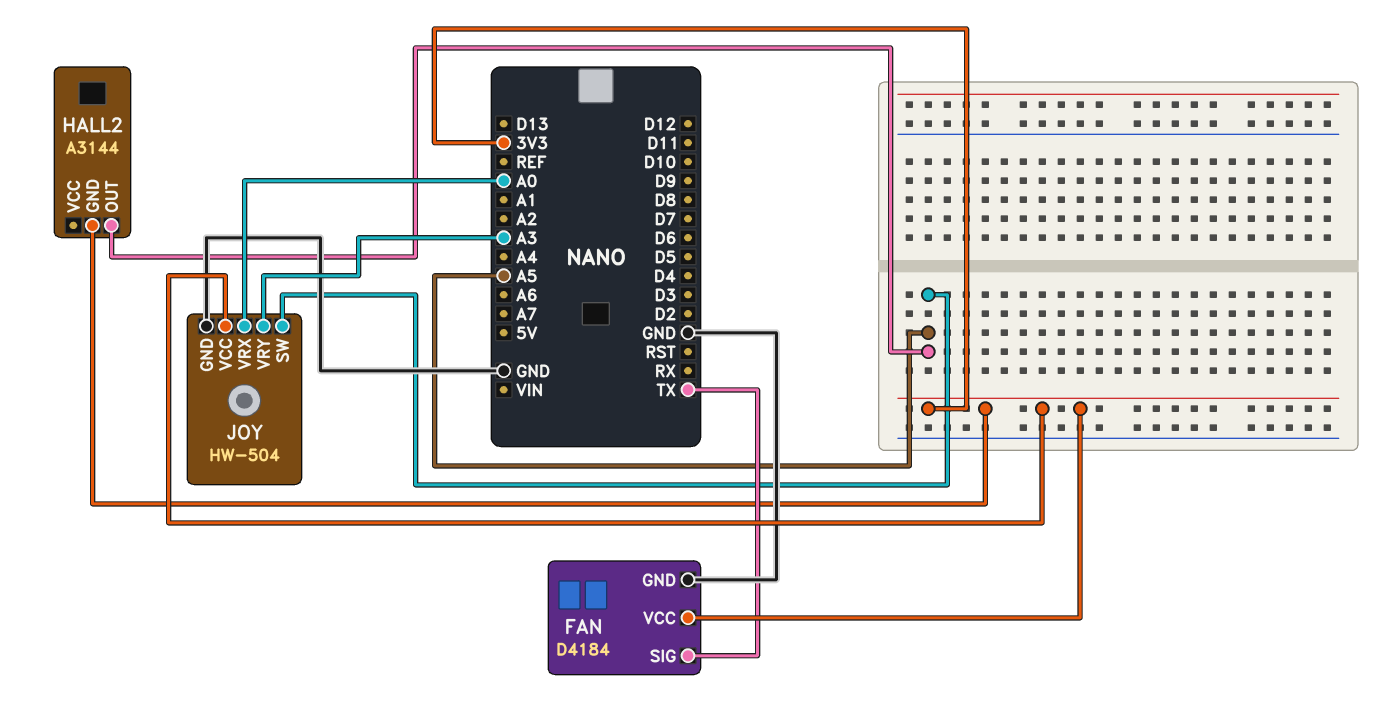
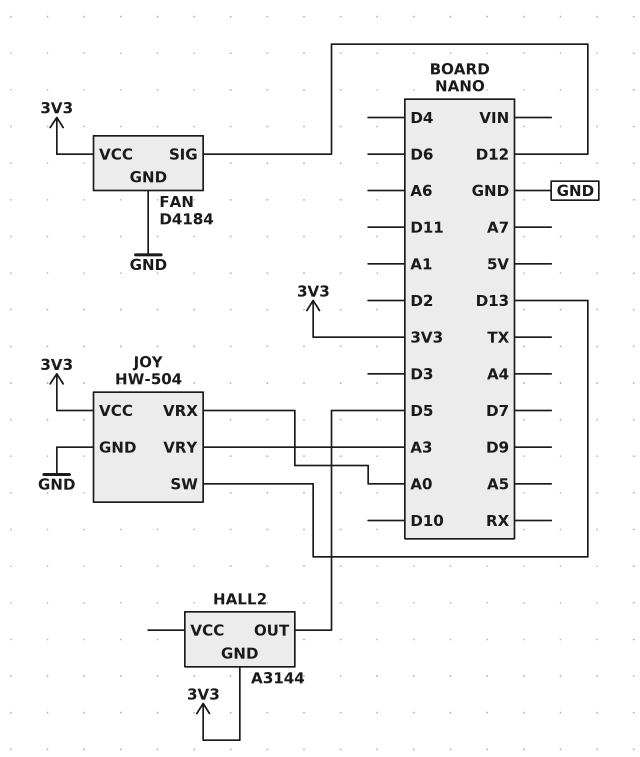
FAN pin SIG: TX -> D12
HALL2 pin OUT: A5 -> D5
JOY pin SW: A5 -> D13

